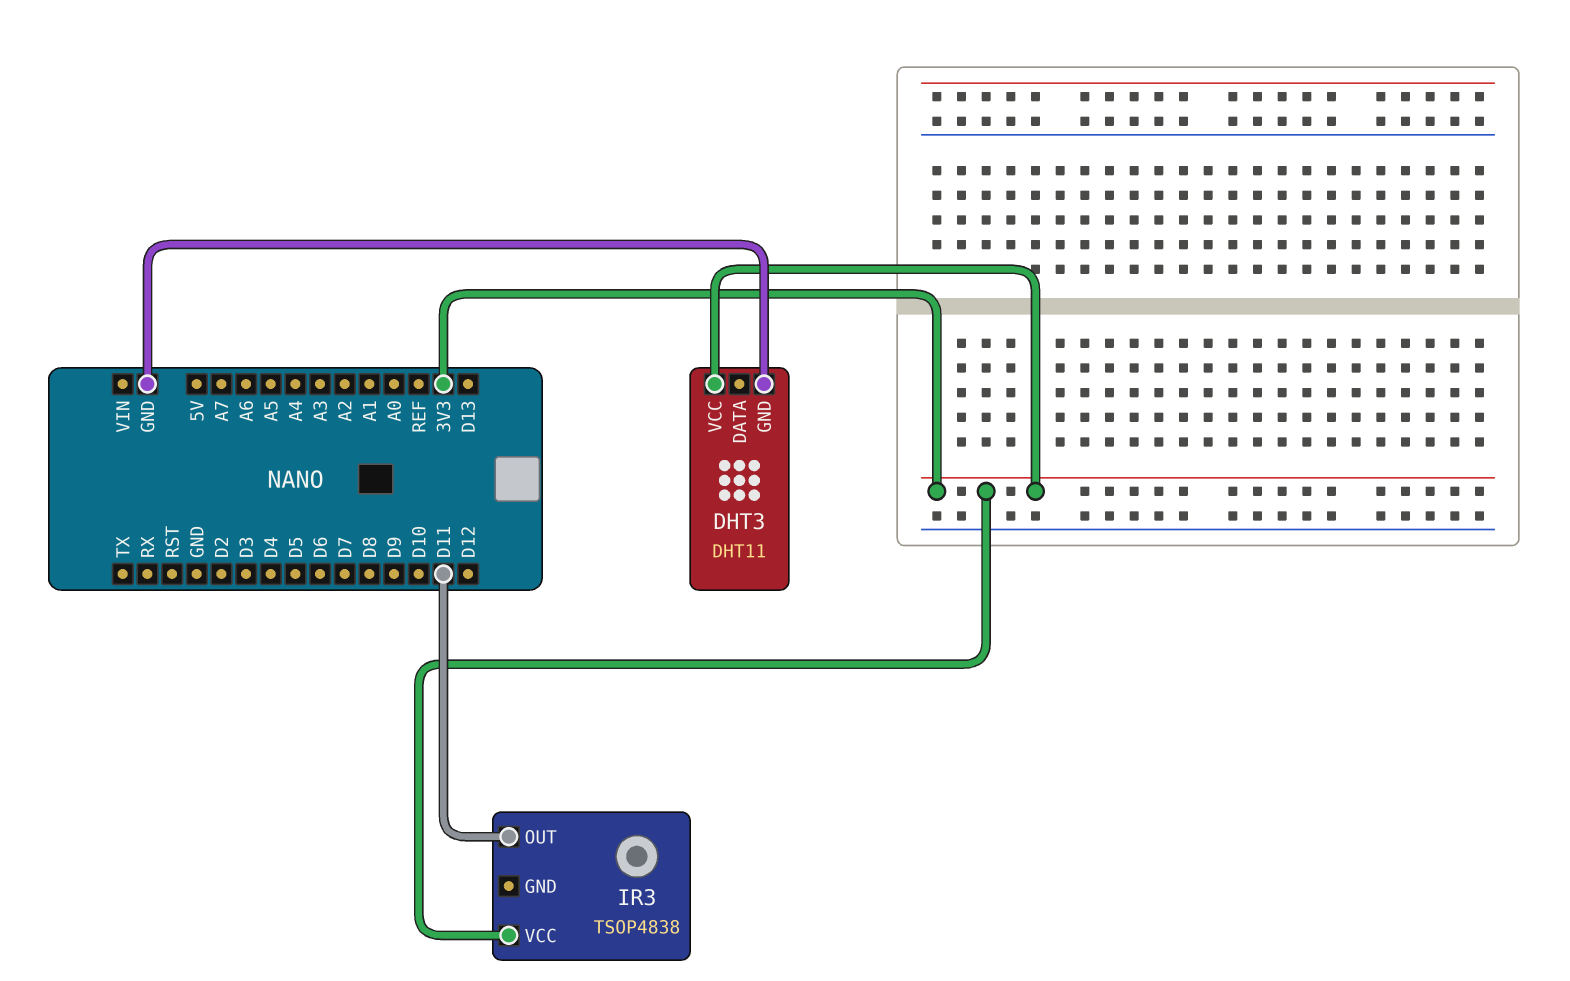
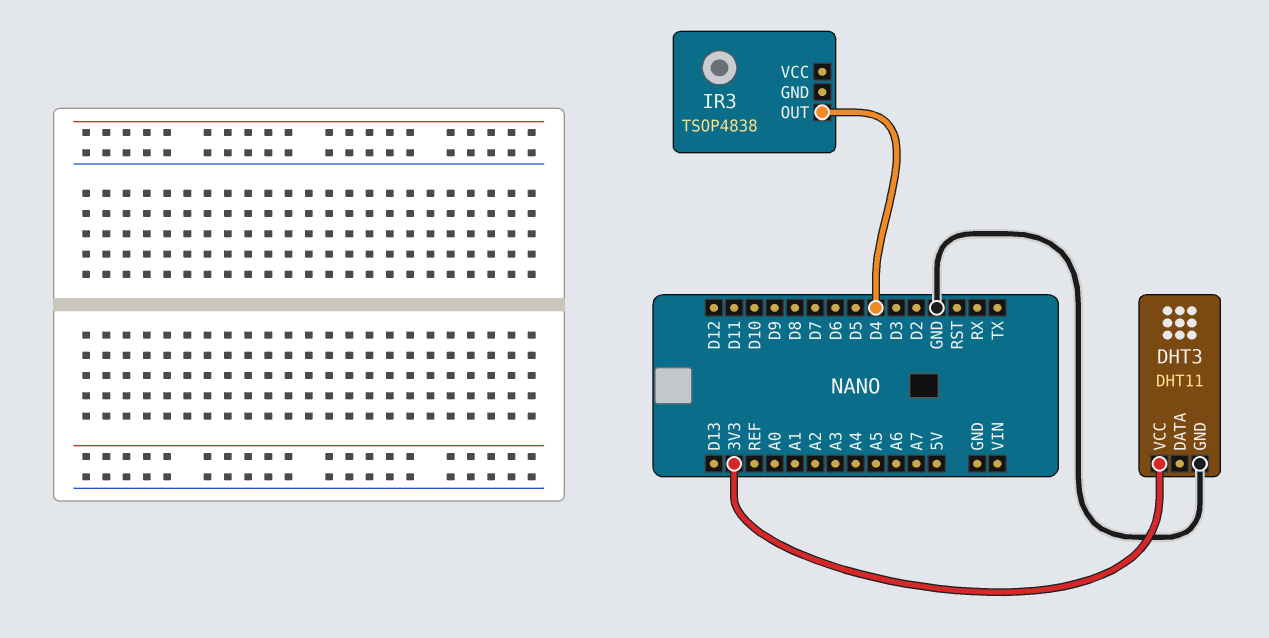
IR3 pin OUT: D11 -> D4
IR3 pin VCC: 3V3 -> none

